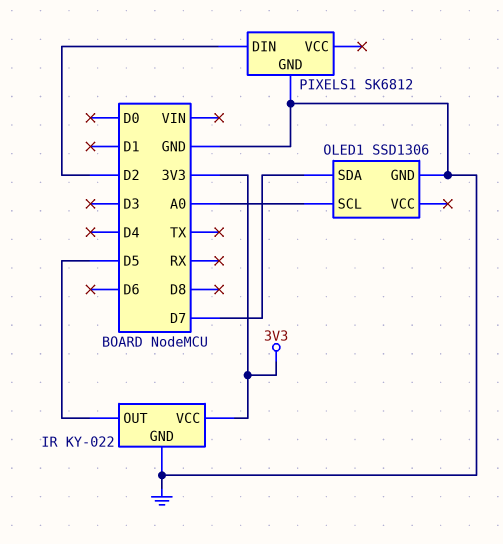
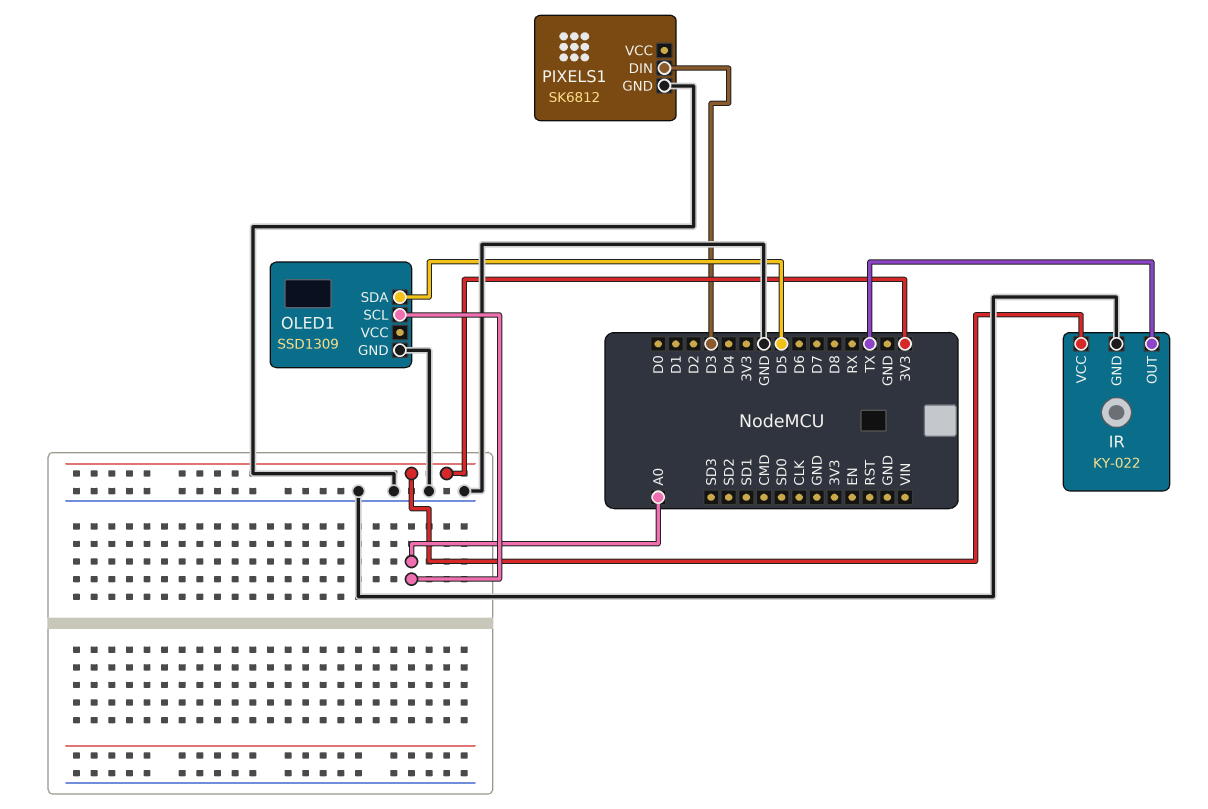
IR pin OUT: D5 -> TX
OLED1: SSD1306 -> SSD1309
OLED1 pin SDA: D7 -> D5
PIXELS1 pin DIN: D2 -> D3

